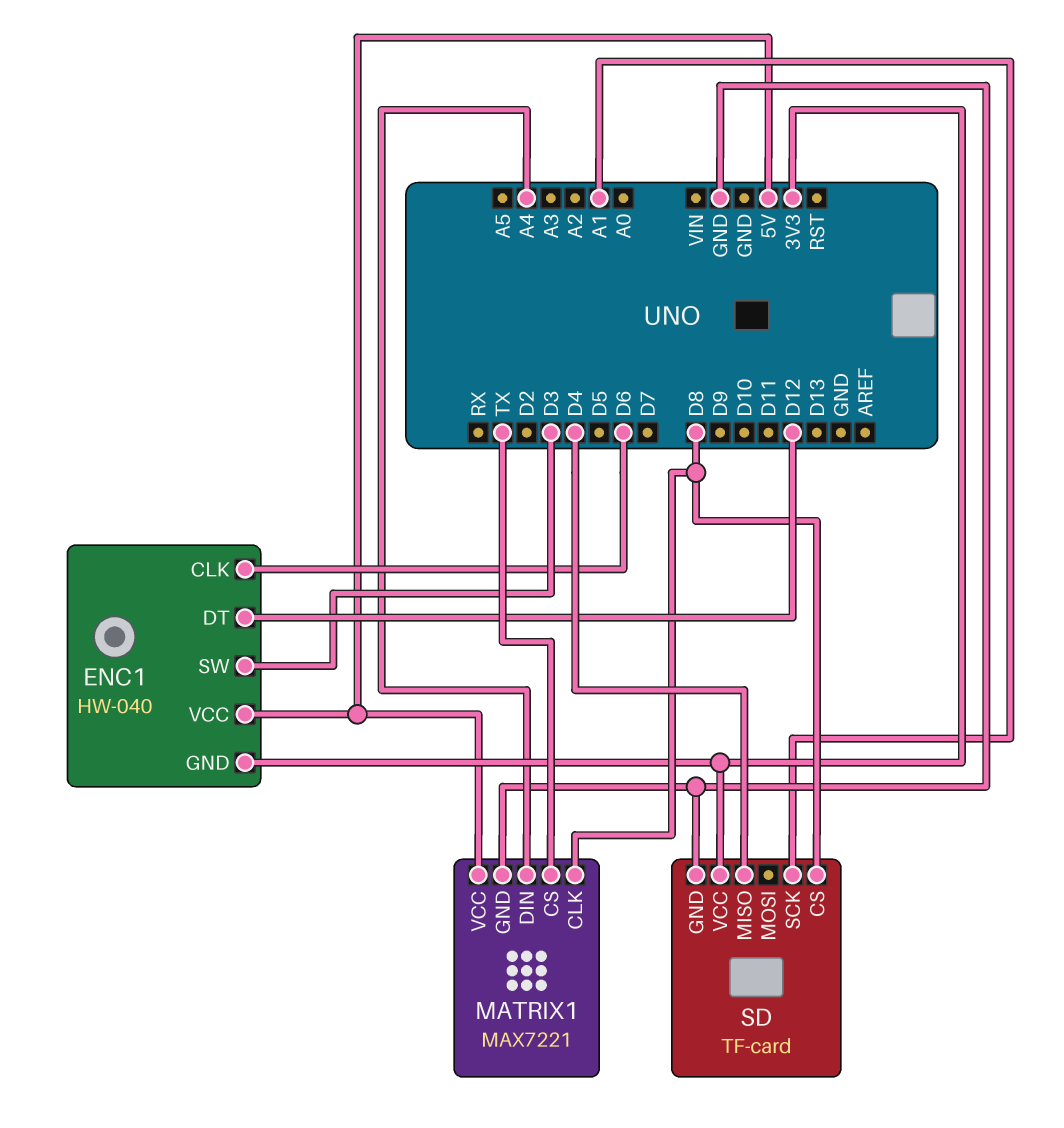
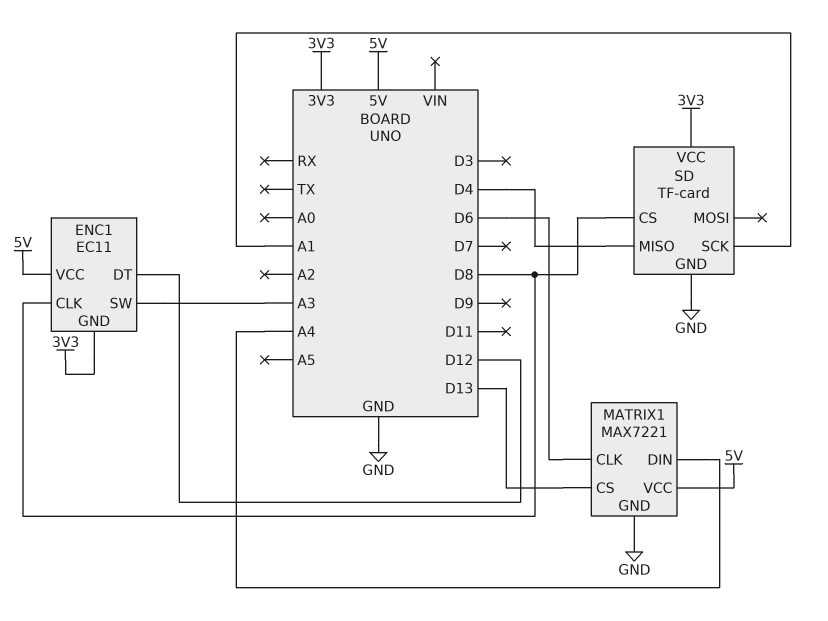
ENC1: HW-040 -> EC11
ENC1 pin CLK: D6 -> D8
ENC1 pin SW: D3 -> A3
MATRIX1 pin CLK: D8 -> D6
MATRIX1 pin CS: TX -> D13

